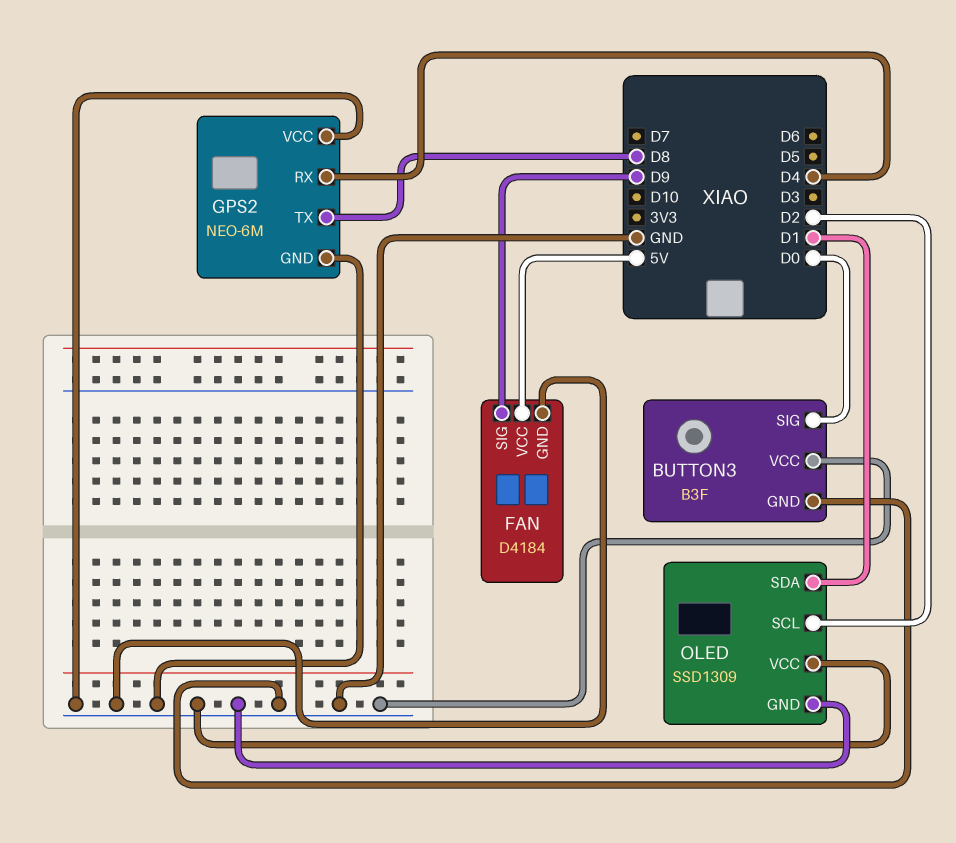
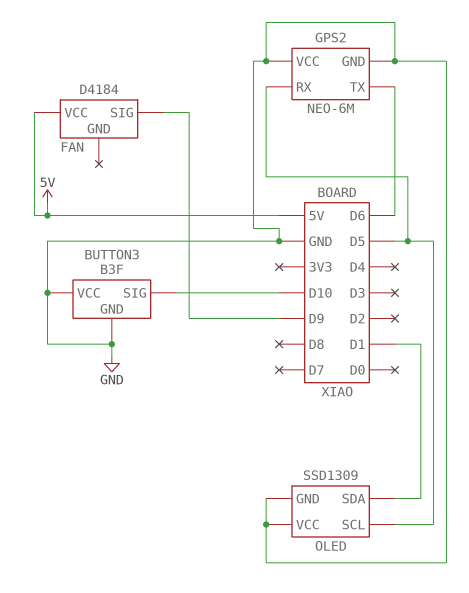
BUTTON3 pin SIG: D0 -> D10
FAN pin GND: GND -> none
GPS2 pin RX: D4 -> D5
GPS2 pin TX: D8 -> D6
OLED pin SCL: D2 -> D5

